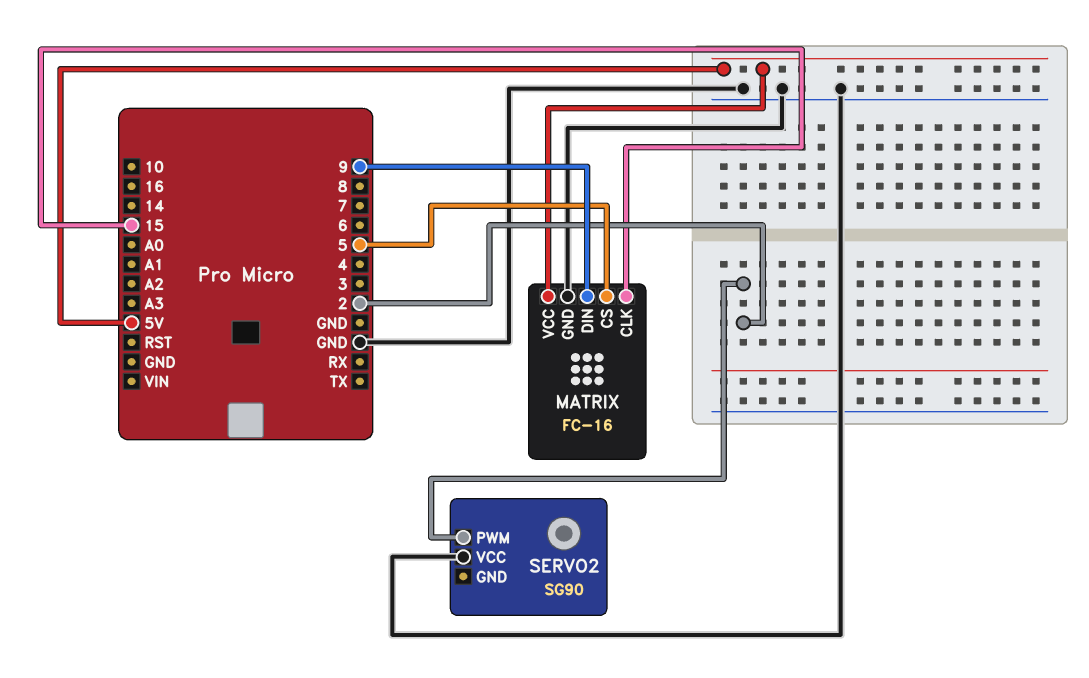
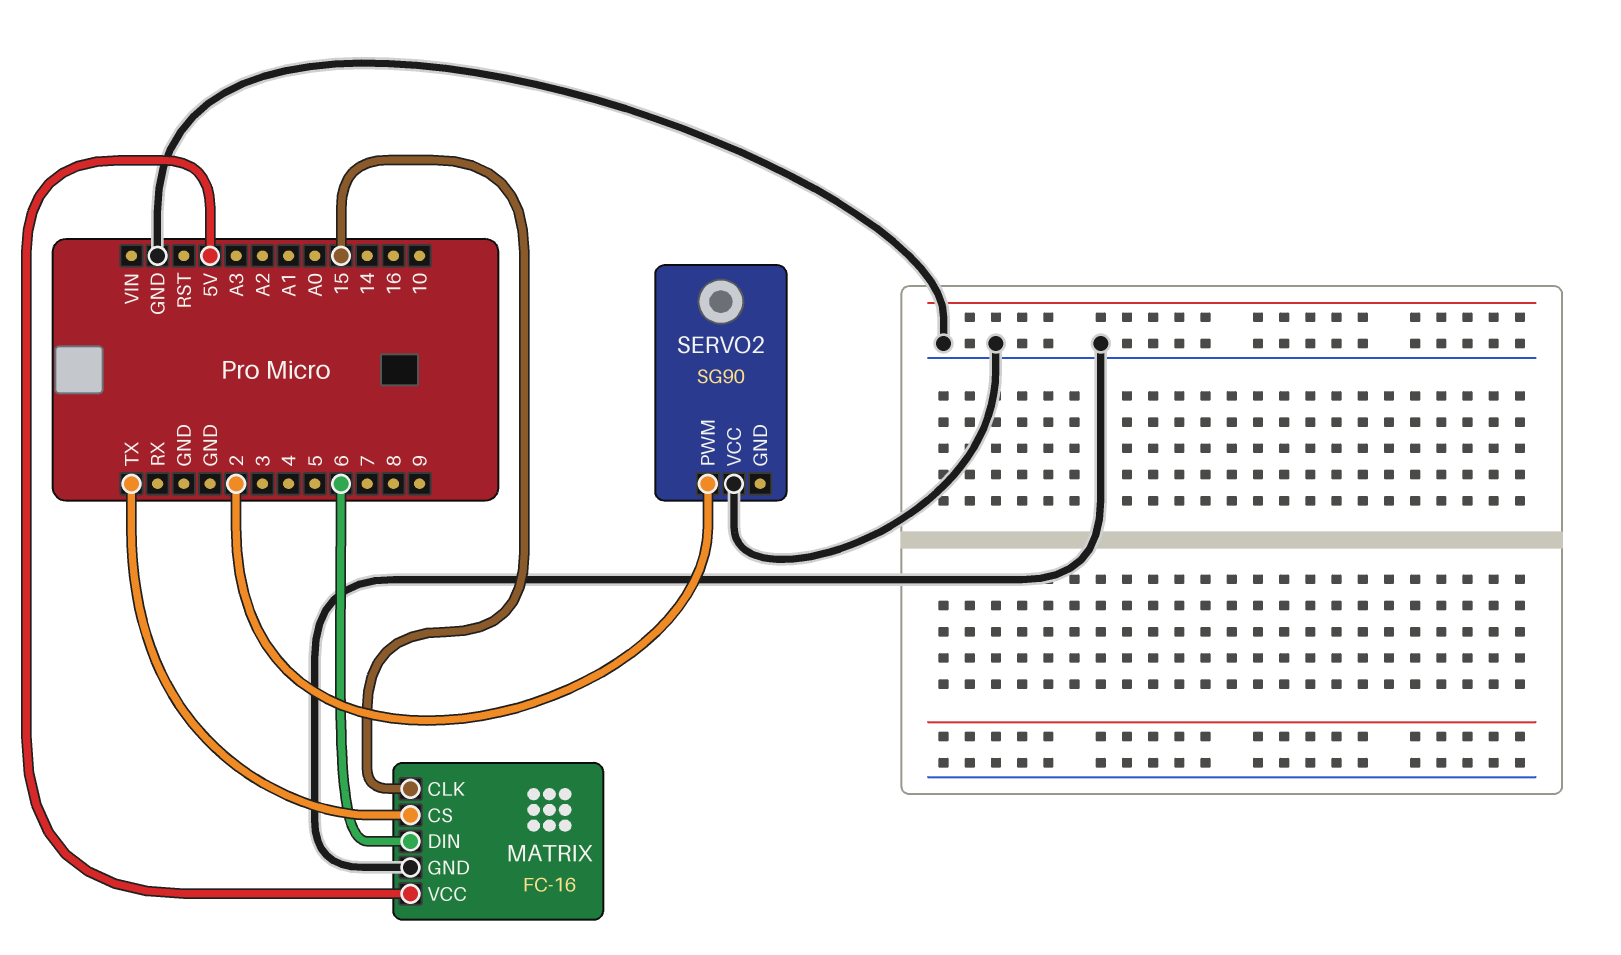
MATRIX pin CS: 5 -> TX
MATRIX pin DIN: 9 -> 6

